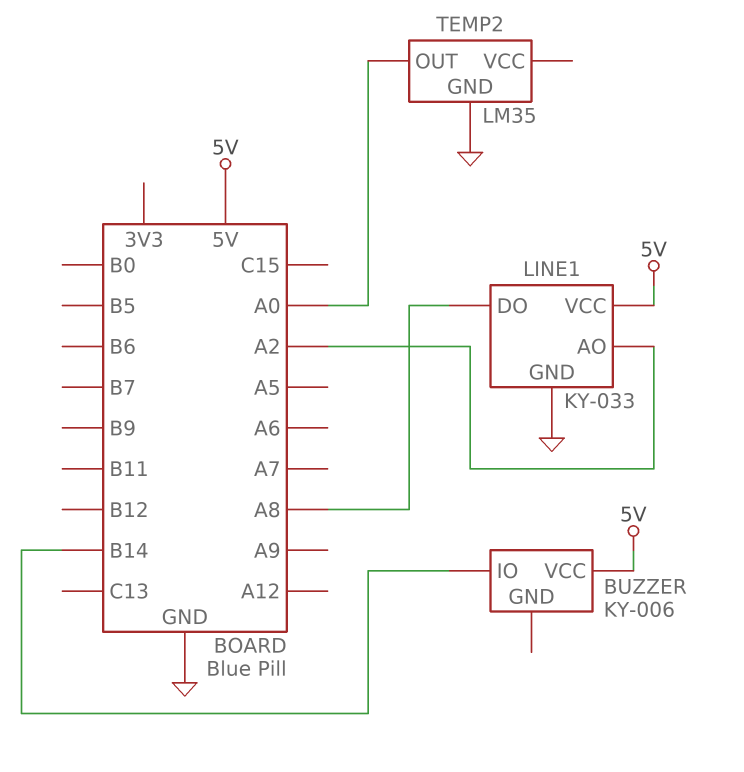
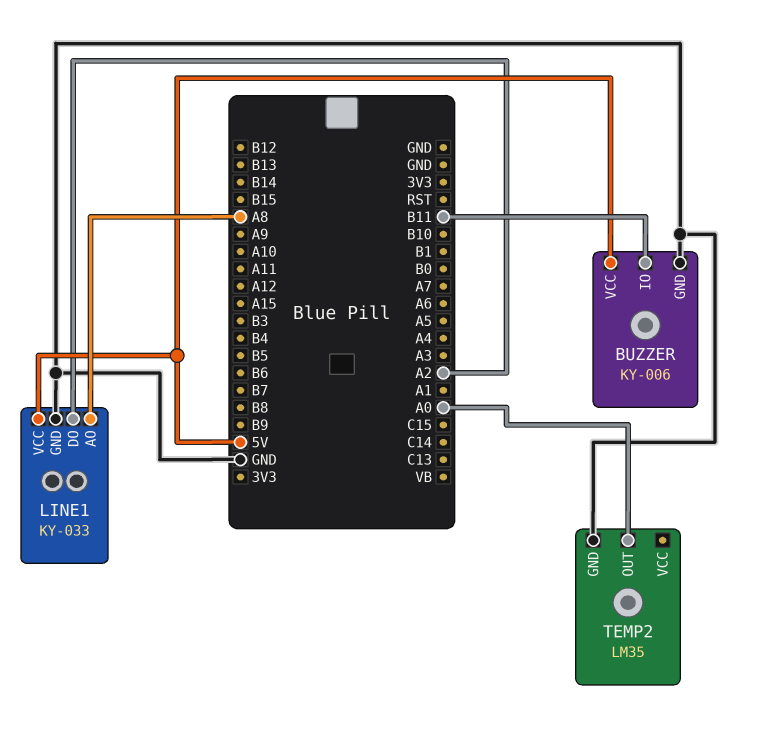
BUZZER pin GND: none -> GND
BUZZER pin IO: B14 -> B11
LINE1 pin AO: A2 -> A8
LINE1 pin DO: A8 -> A2

